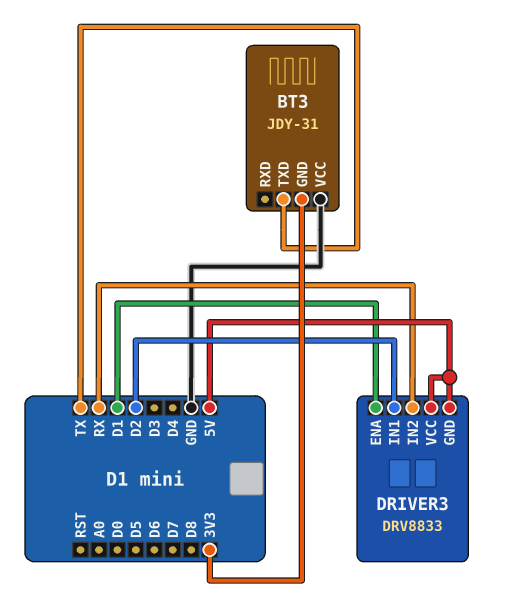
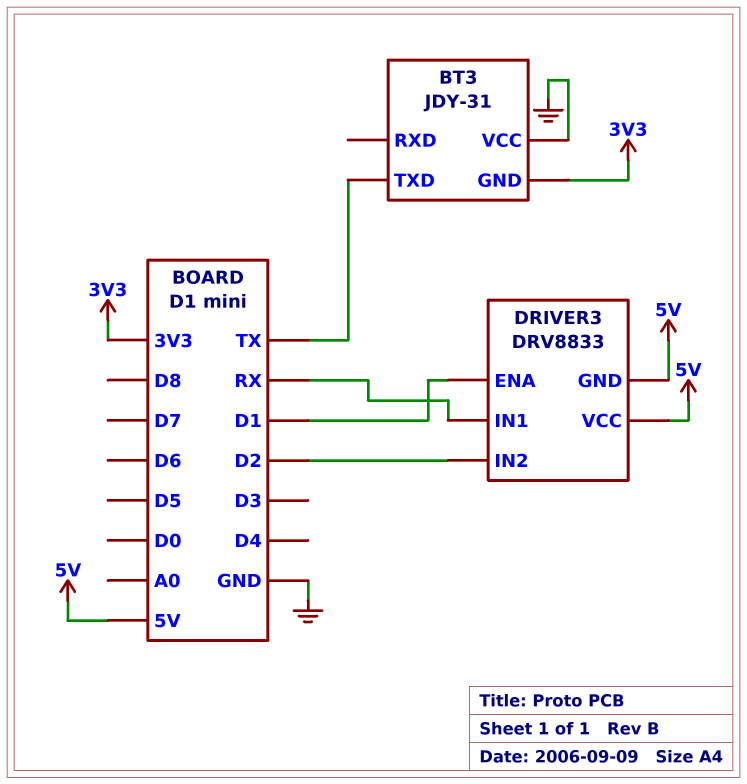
DRIVER3 pin IN1: D2 -> RX
DRIVER3 pin IN2: RX -> D2

